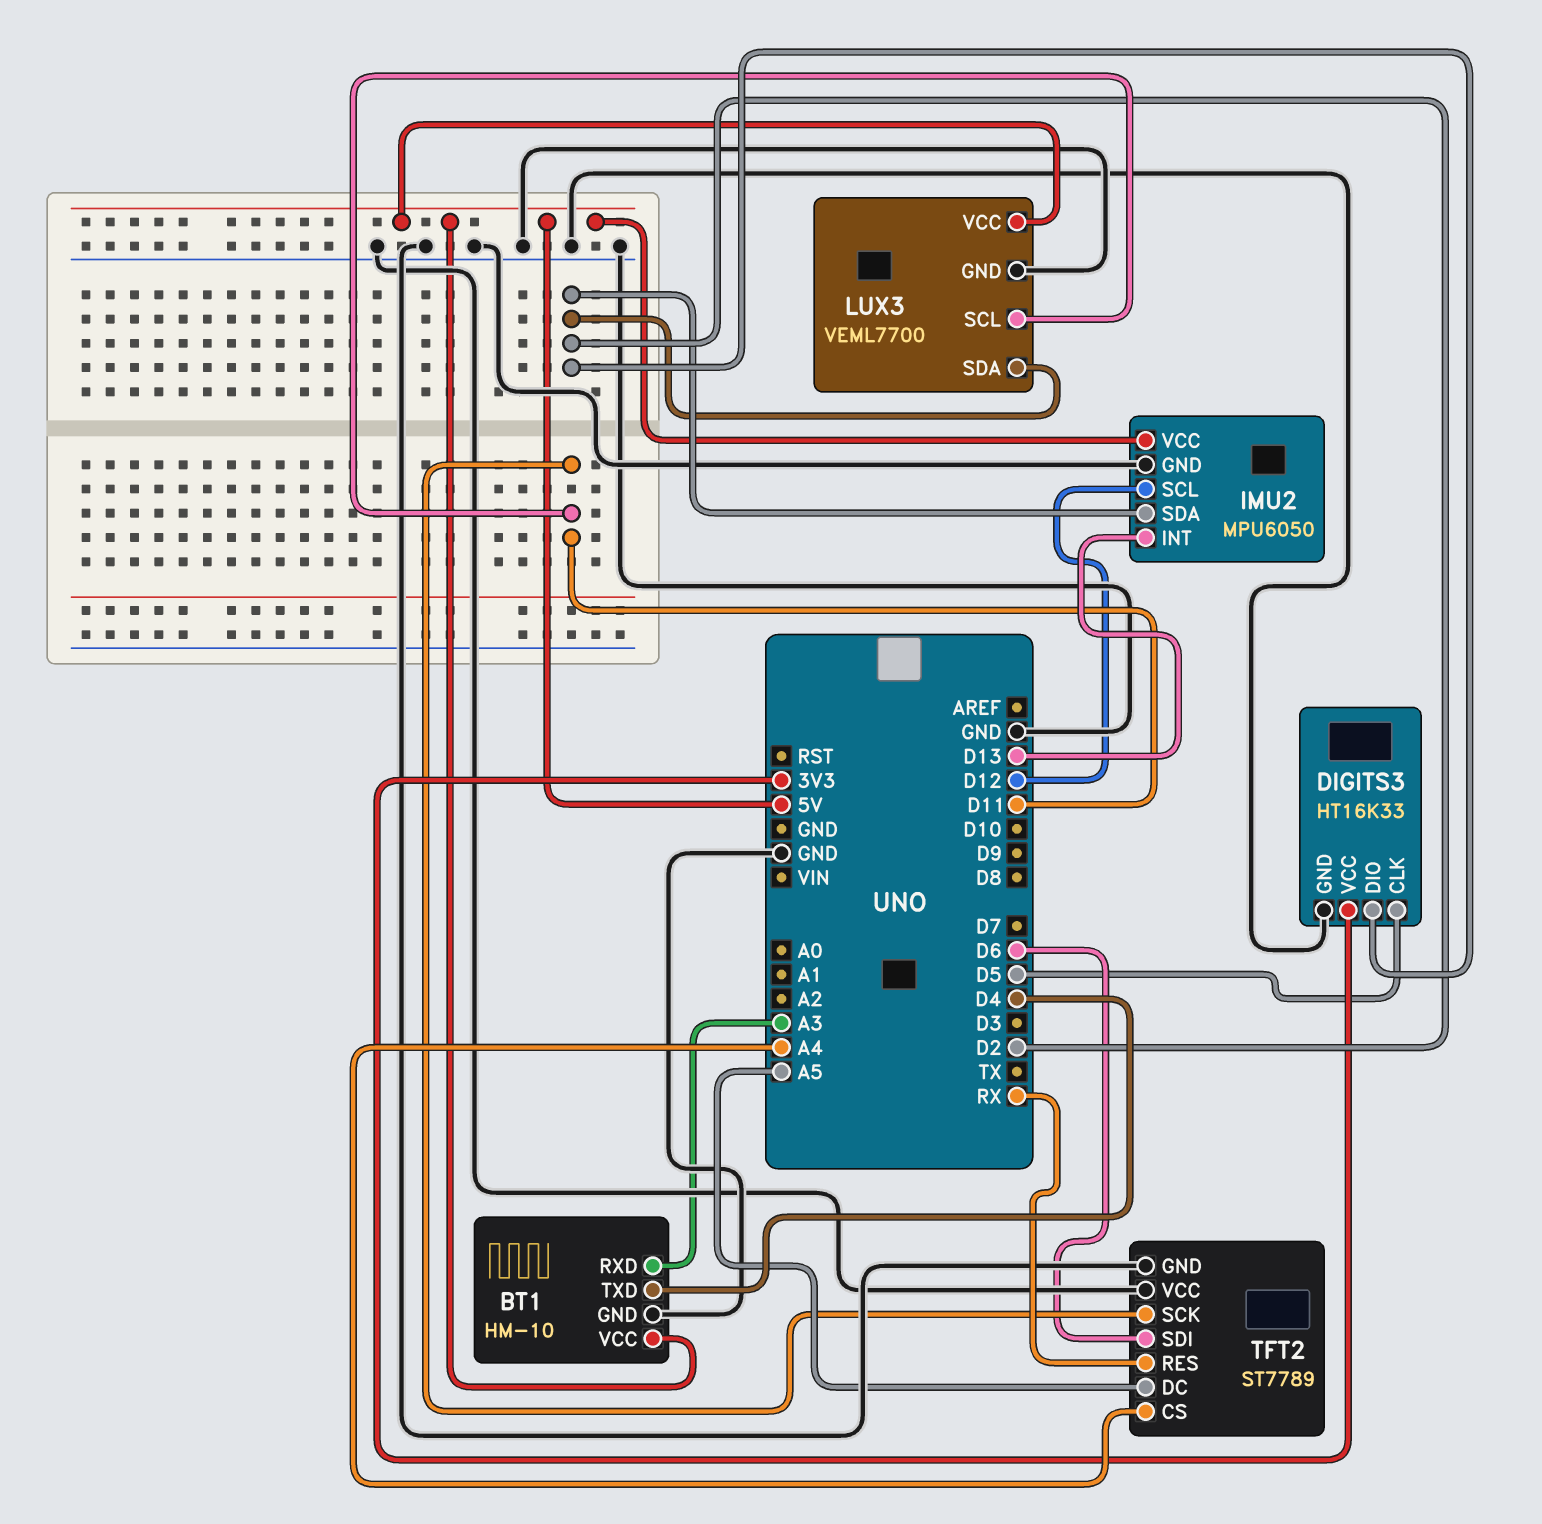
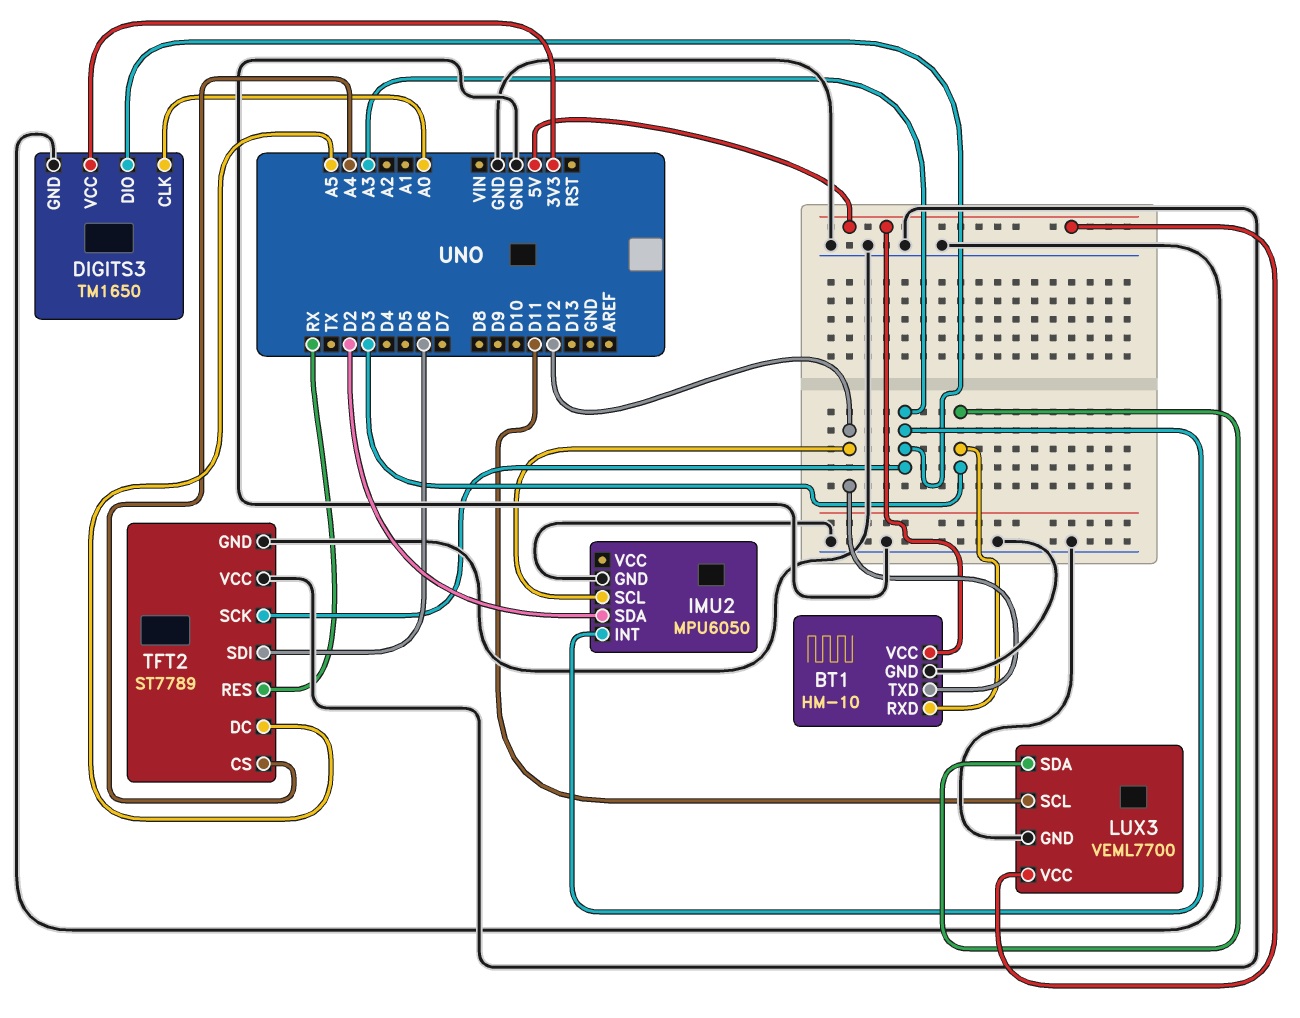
BT1 pin RXD: A3 -> D3
BT1 pin TXD: D4 -> D12
DIGITS3: HT16K33 -> TM1650
DIGITS3 pin CLK: D5 -> A0
DIGITS3 pin DIO: D2 -> A3
IMU2 pin INT: D13 -> A3
IMU2 pin VCC: 5V -> none
LUX3 pin SDA: D2 -> D3
TFT2 pin SCK: D11 -> A3

